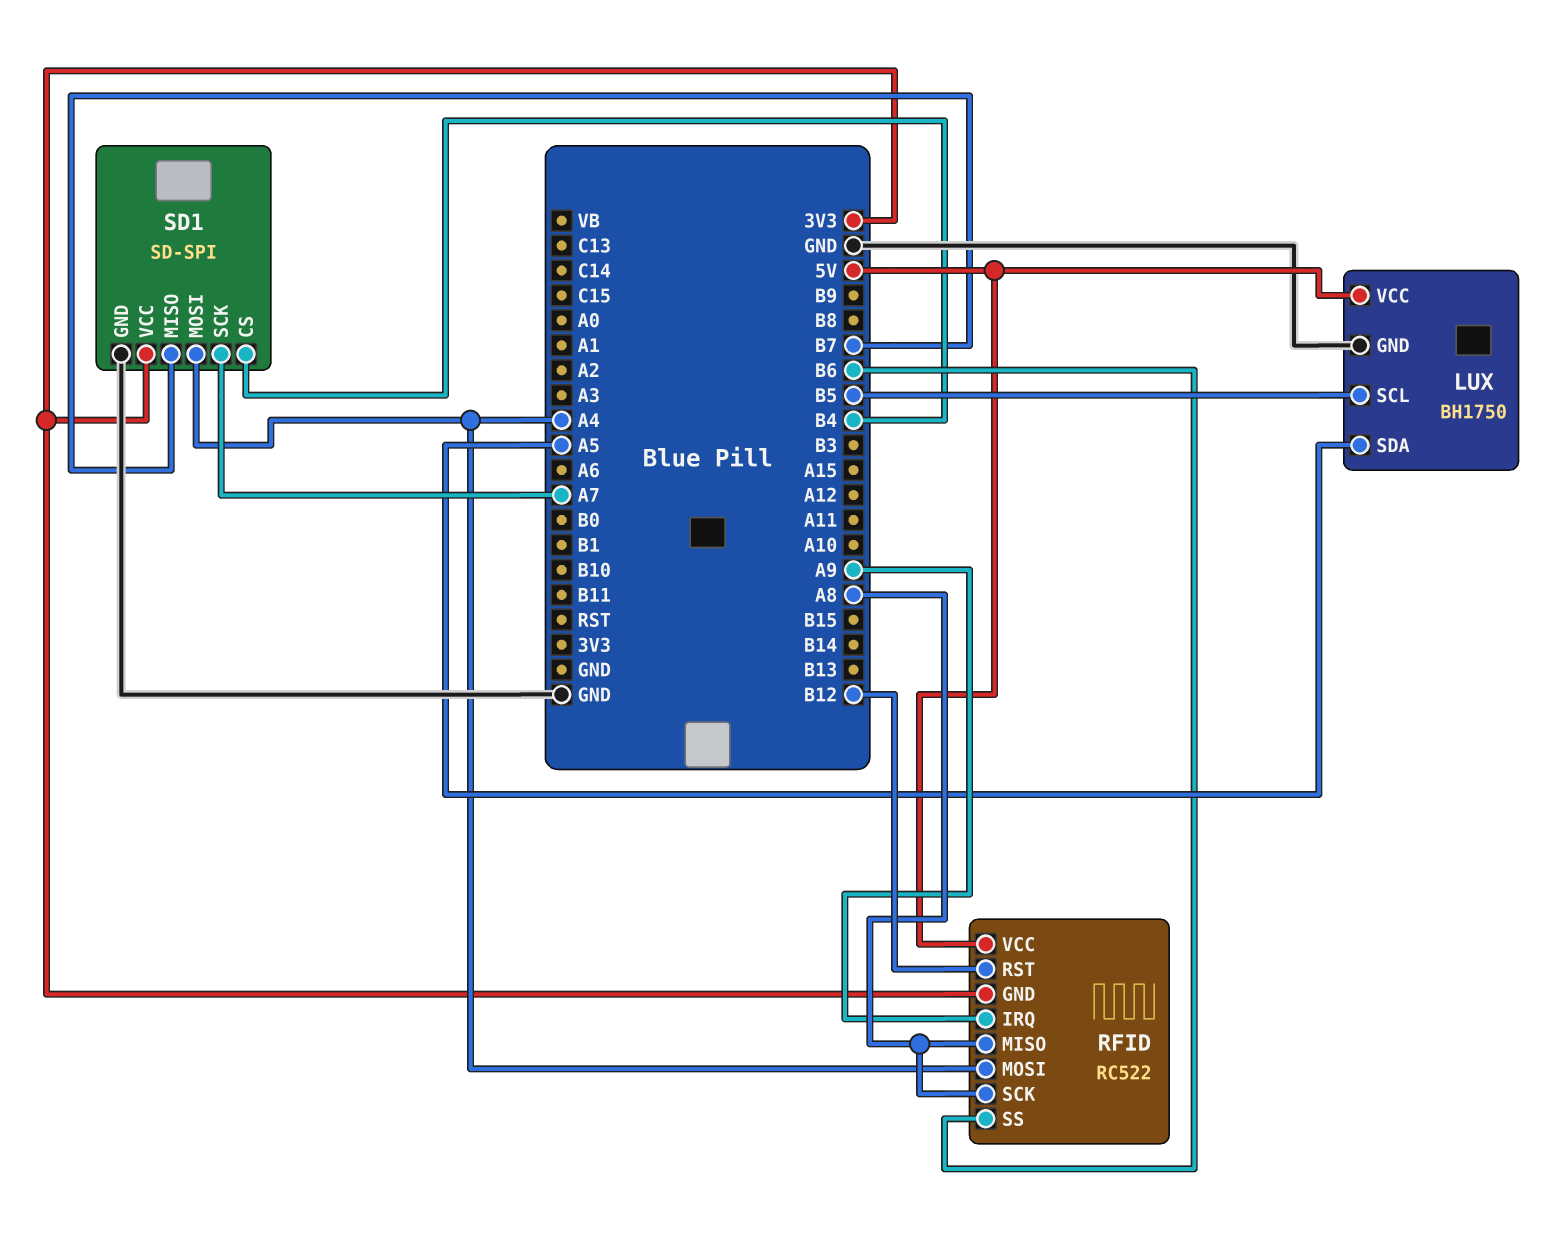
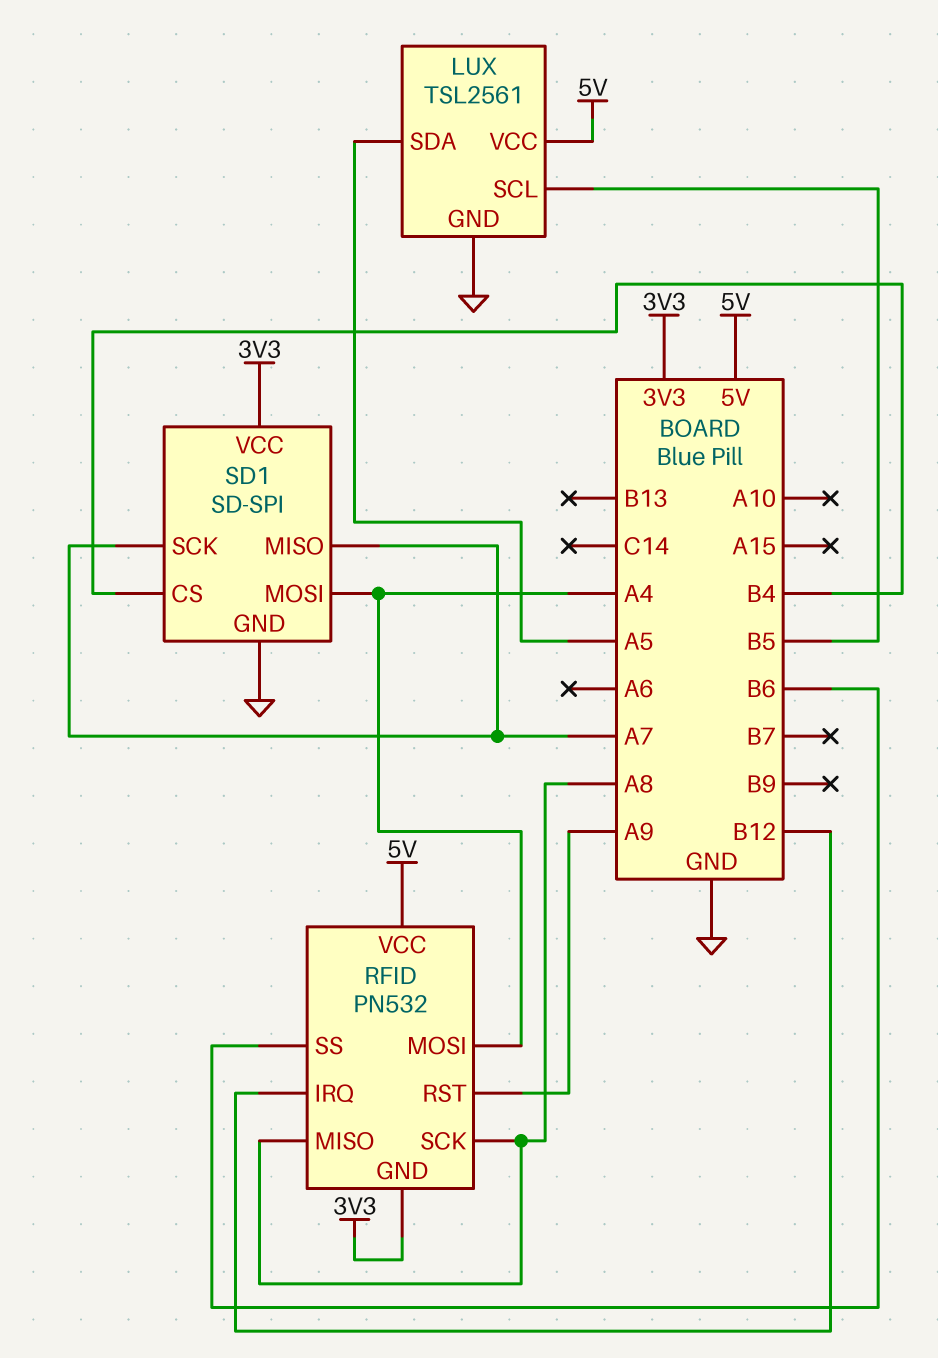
LUX: BH1750 -> TSL2561
RFID: RC522 -> PN532
RFID pin IRQ: A9 -> B12
RFID pin RST: B12 -> A9
SD1 pin MISO: B7 -> A7

